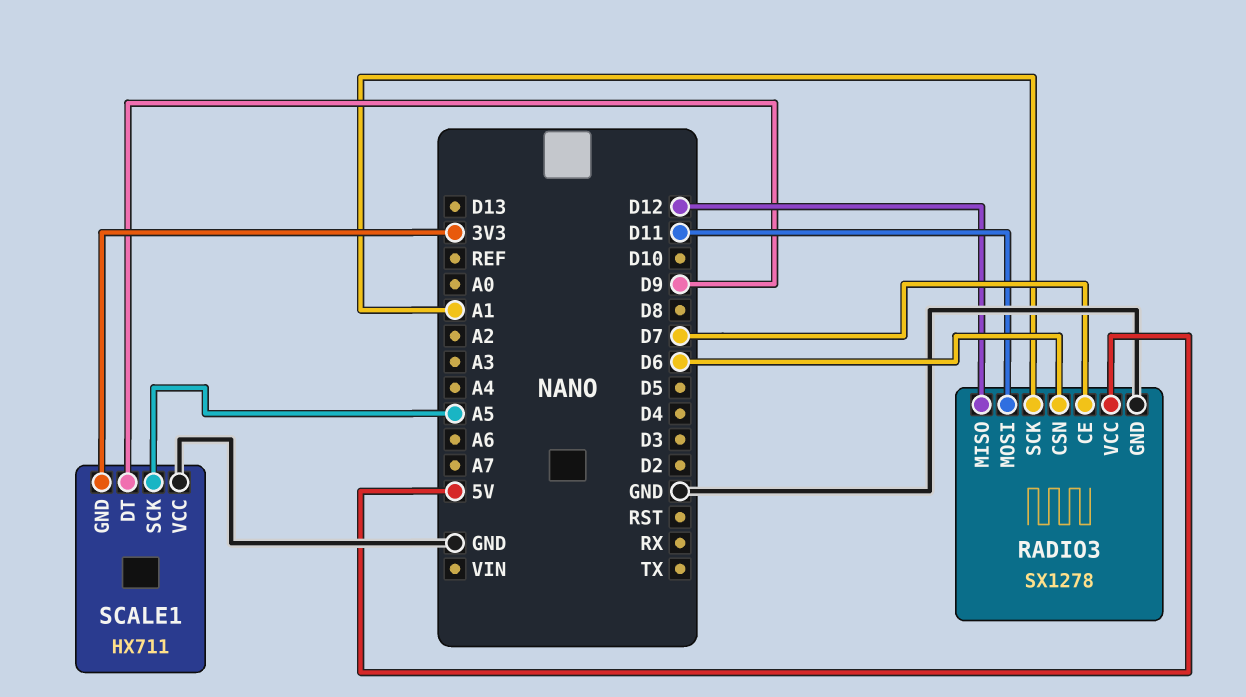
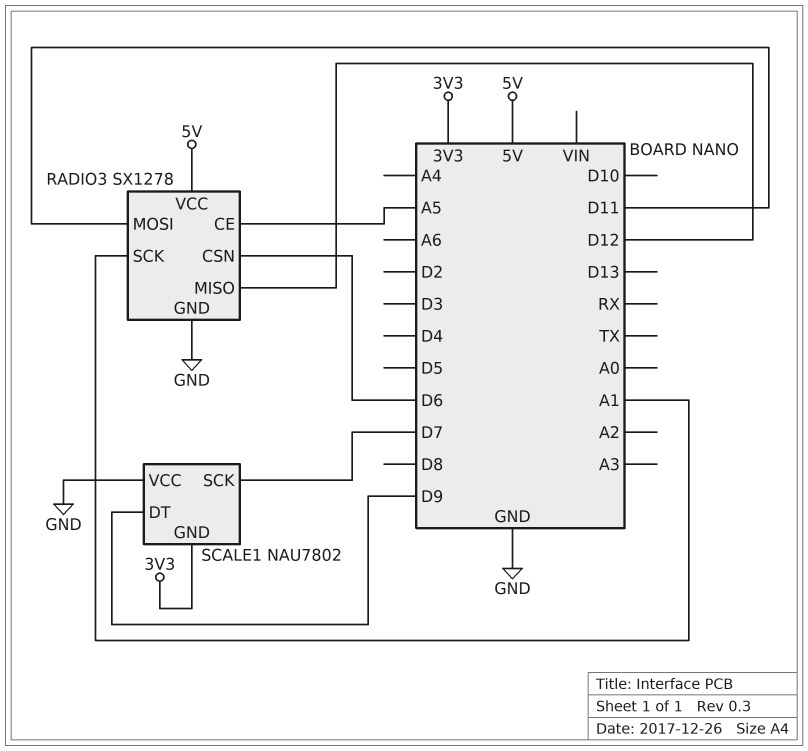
RADIO3 pin CE: D7 -> A5
SCALE1: HX711 -> NAU7802
SCALE1 pin SCK: A5 -> D7

